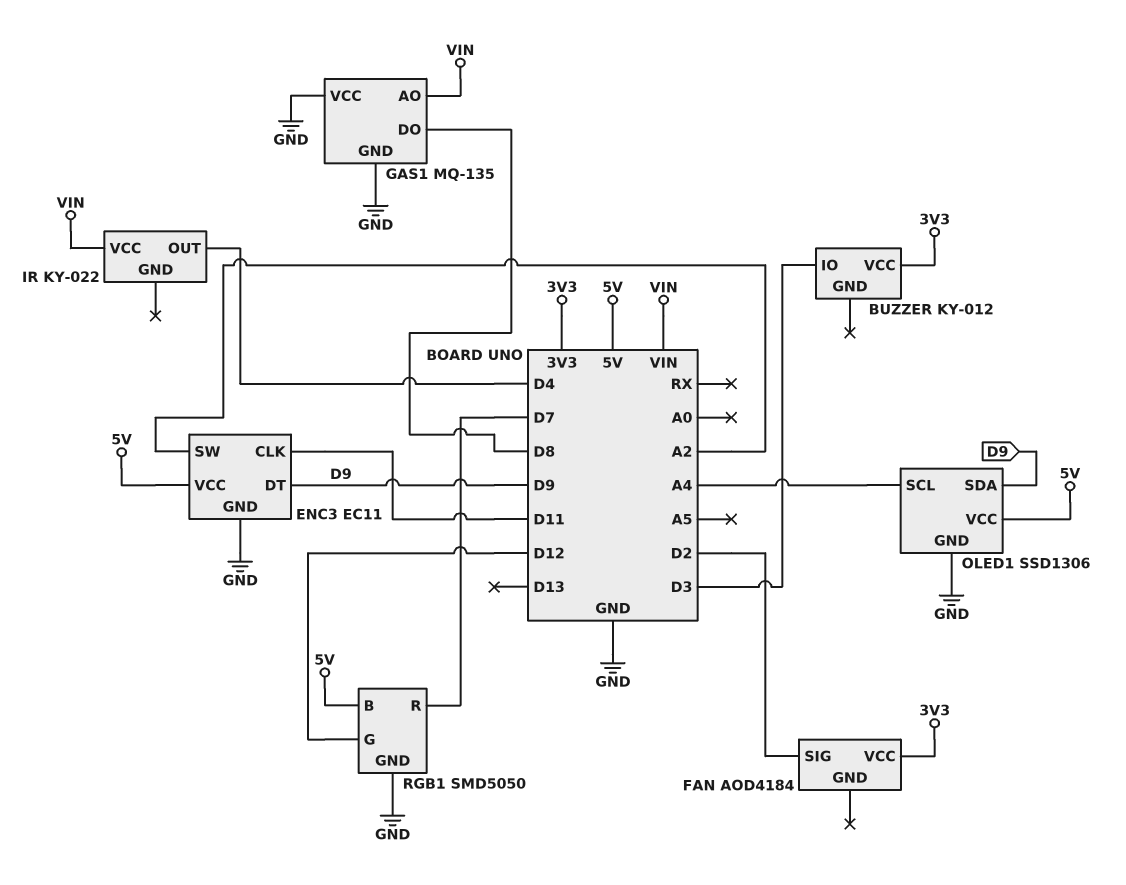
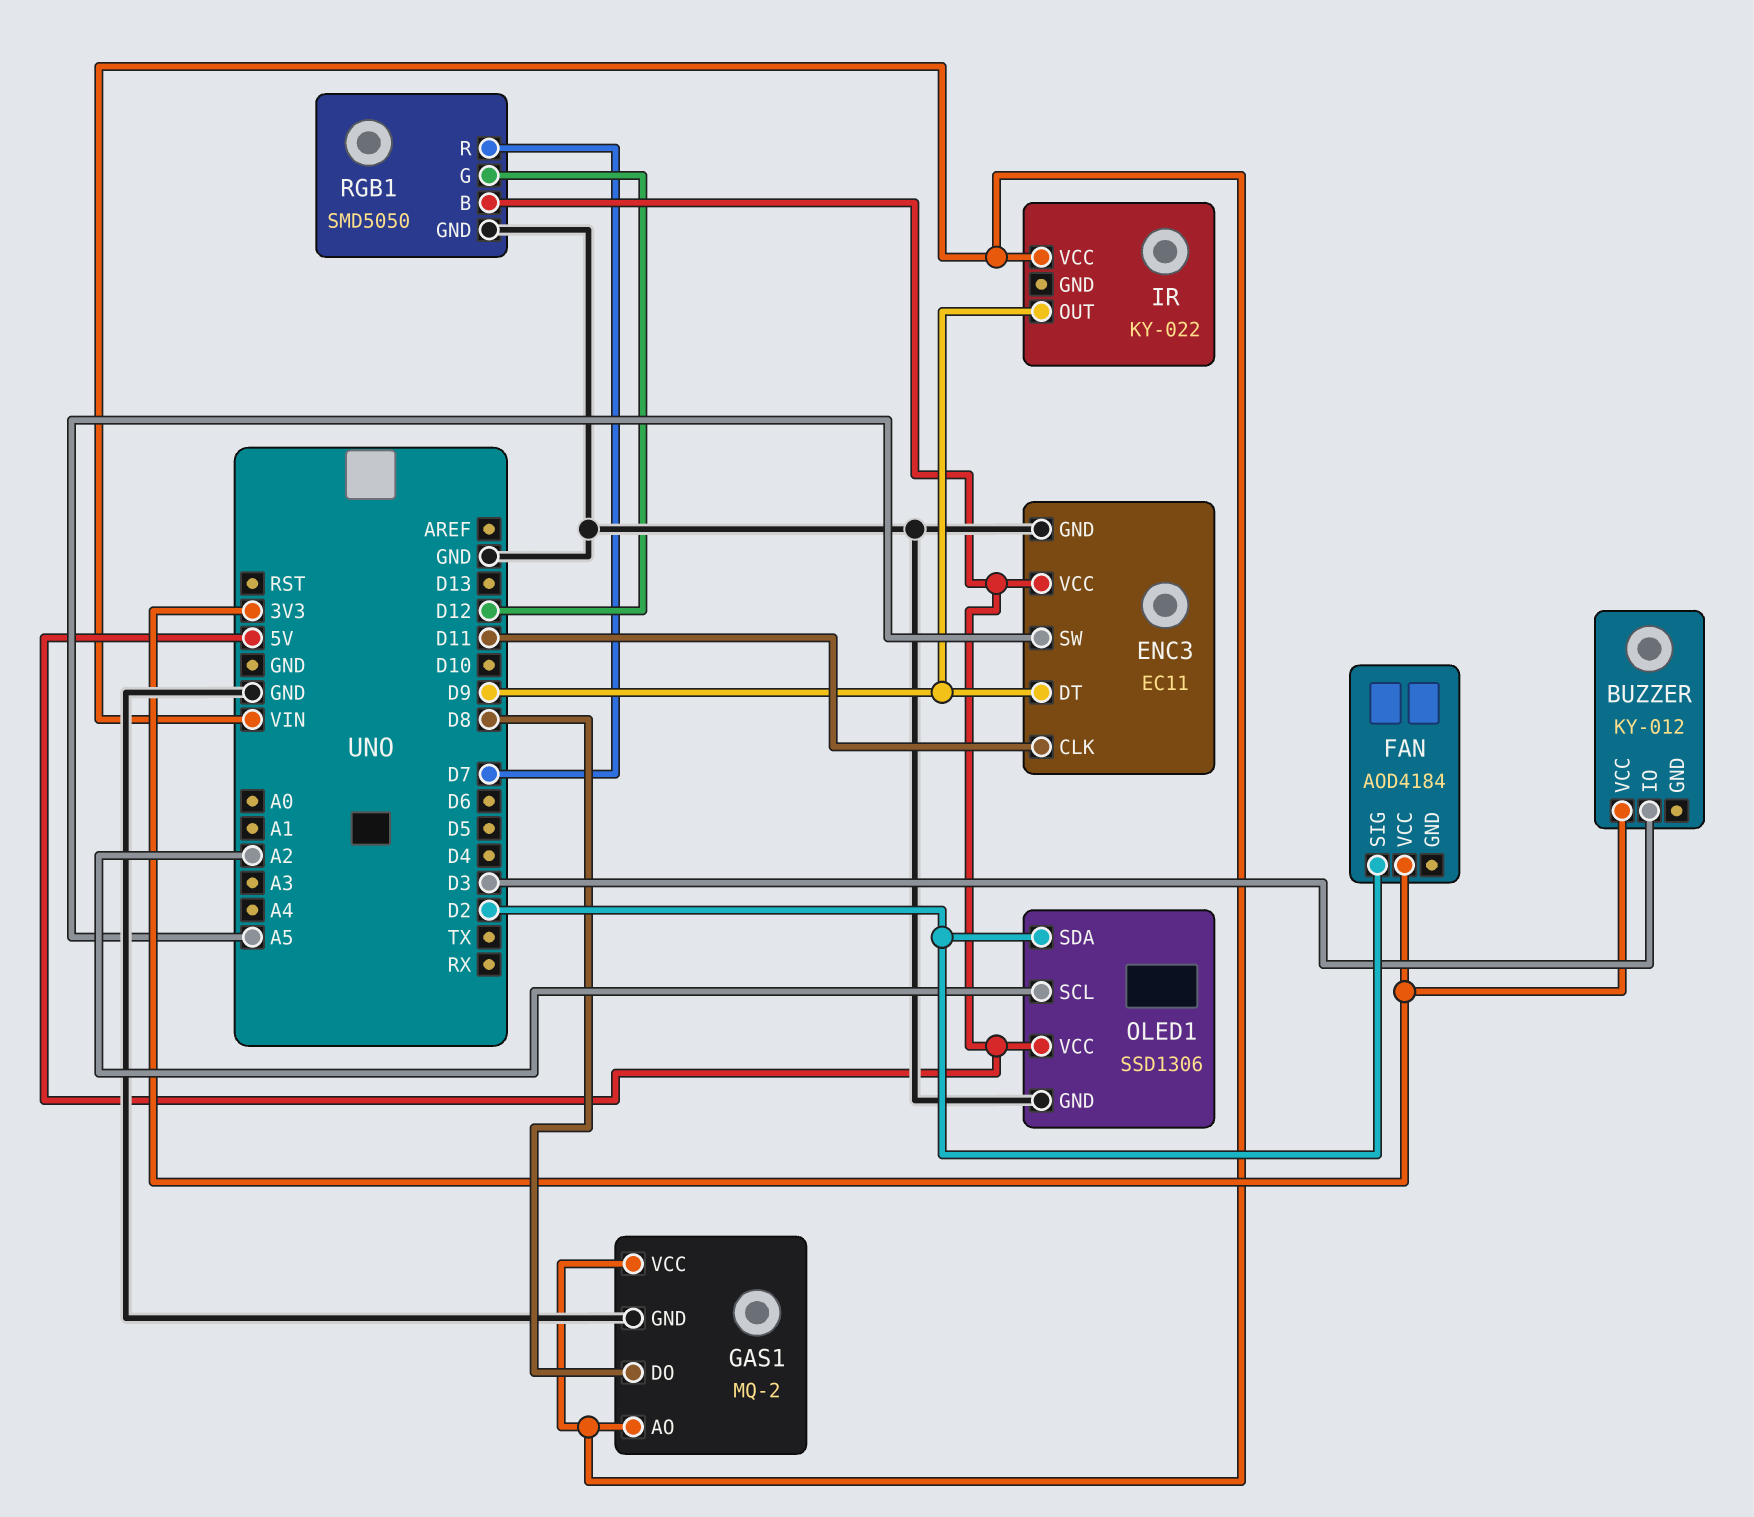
ENC3 pin SW: A2 -> A5
GAS1: MQ-135 -> MQ-2
GAS1 pin VCC: GND -> VIN
IR pin OUT: D4 -> D9
OLED1 pin SCL: A4 -> A2
OLED1 pin SDA: D9 -> D2

